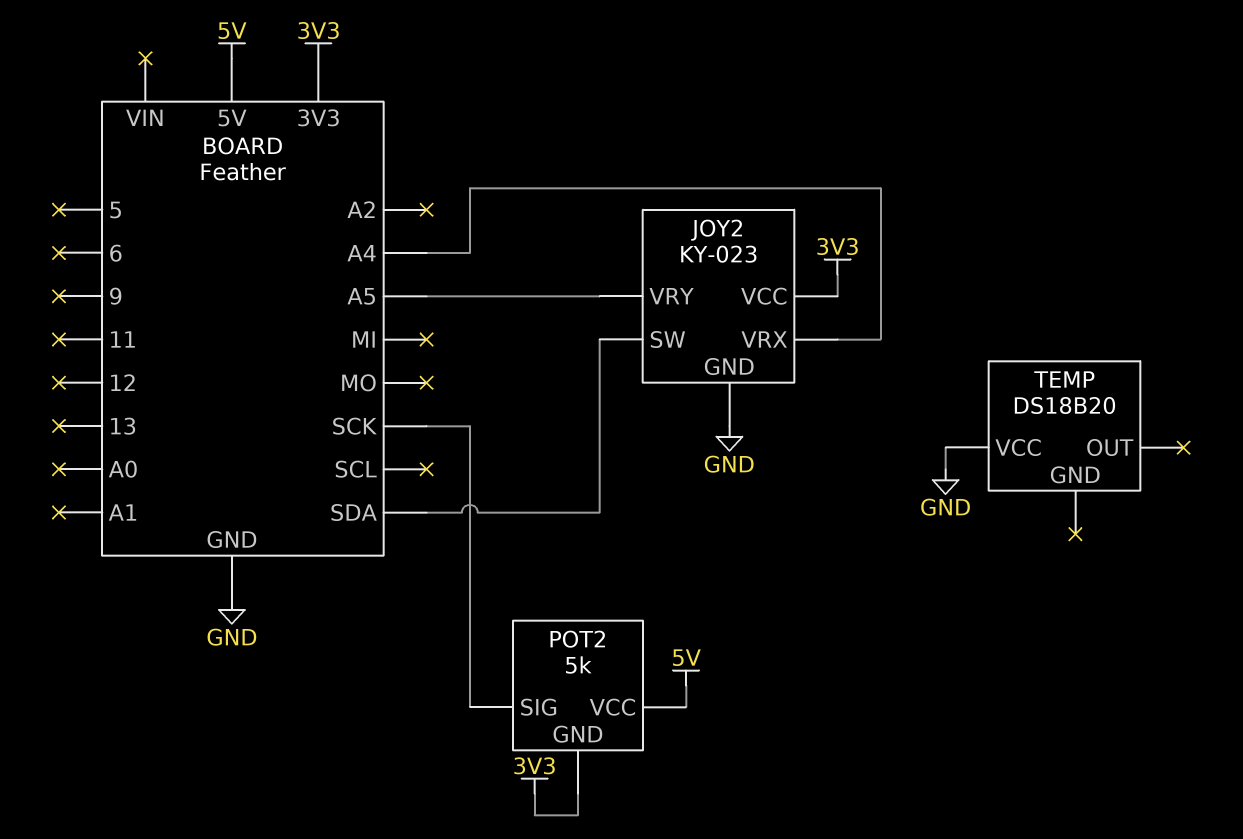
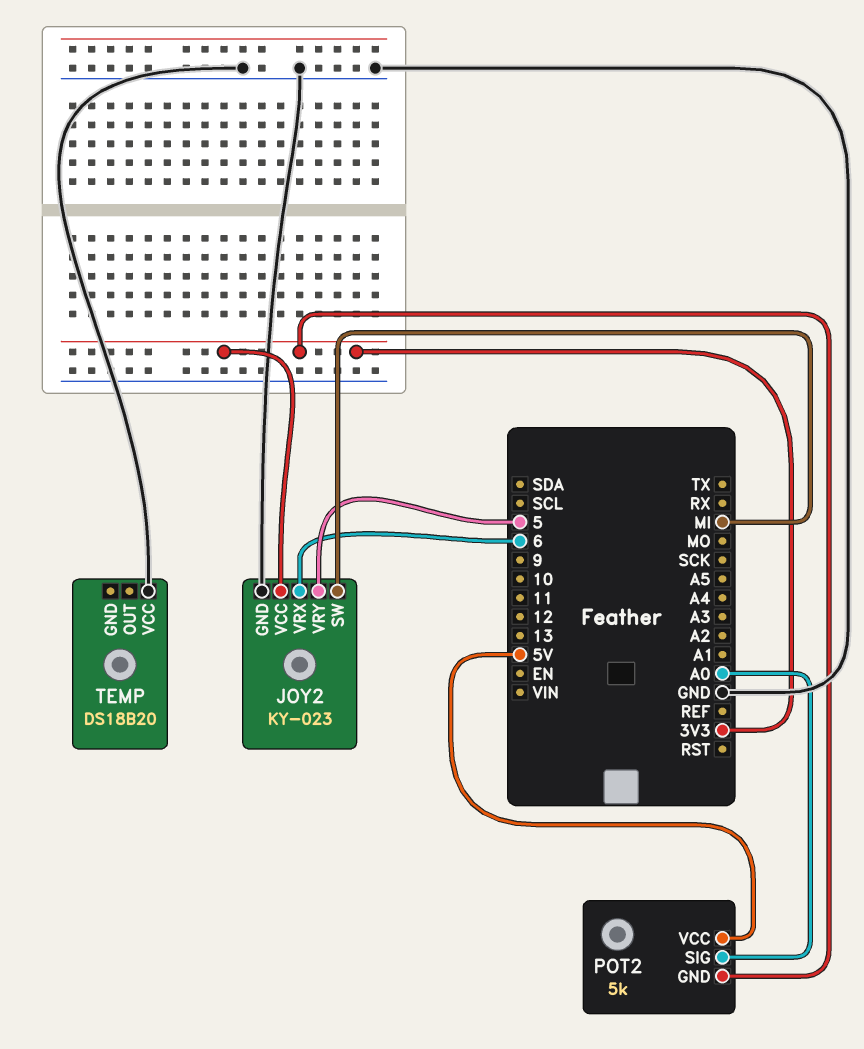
JOY2 pin SW: SDA -> MI
JOY2 pin VRX: A4 -> 6
JOY2 pin VRY: A5 -> 5
POT2 pin SIG: SCK -> A0

